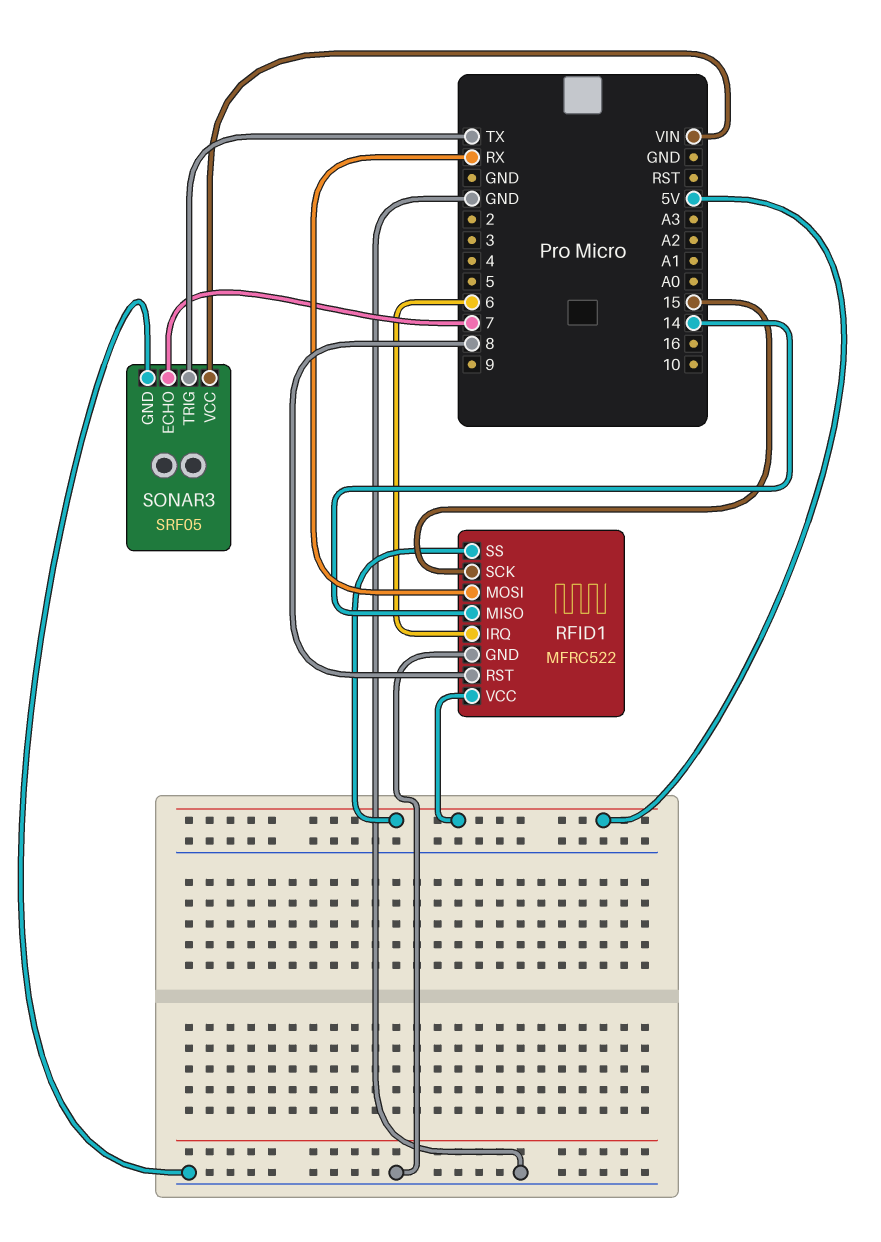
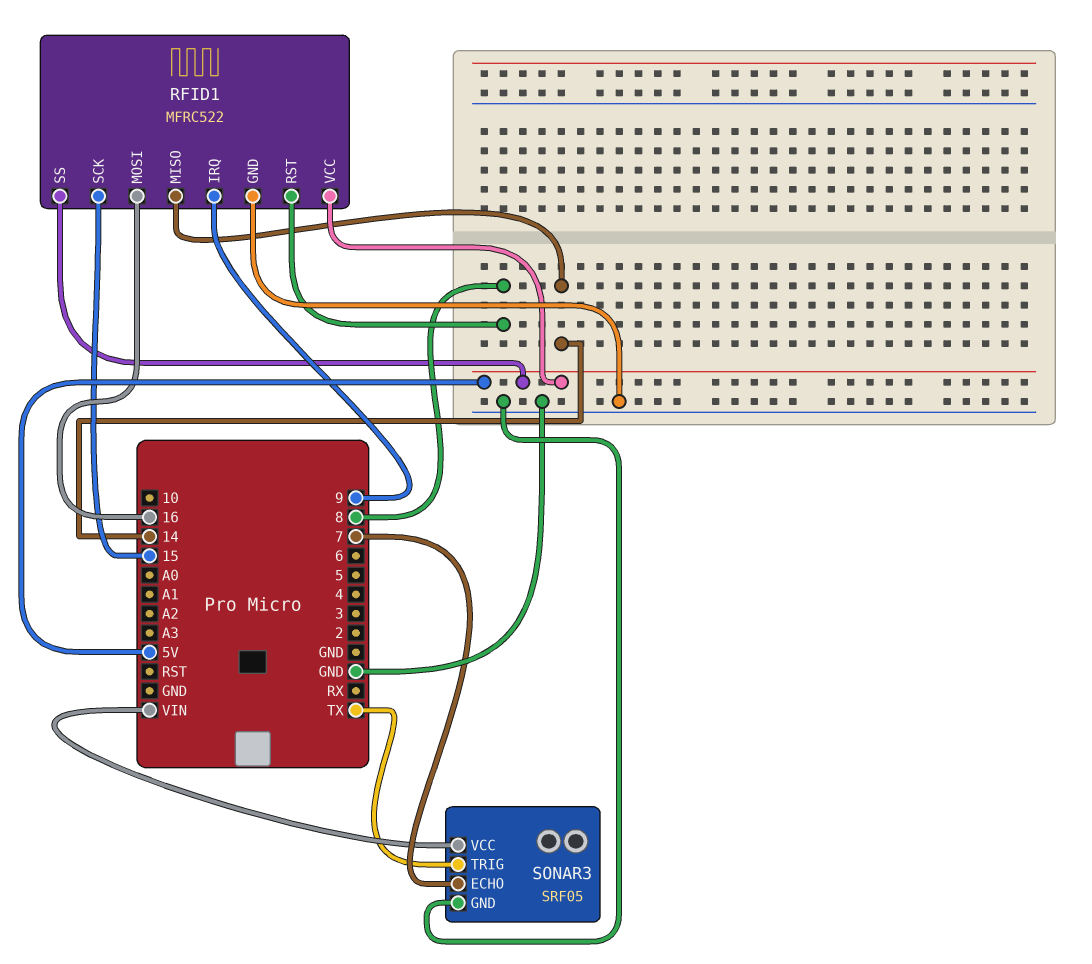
RFID1 pin IRQ: 6 -> 9
RFID1 pin MOSI: RX -> 16

